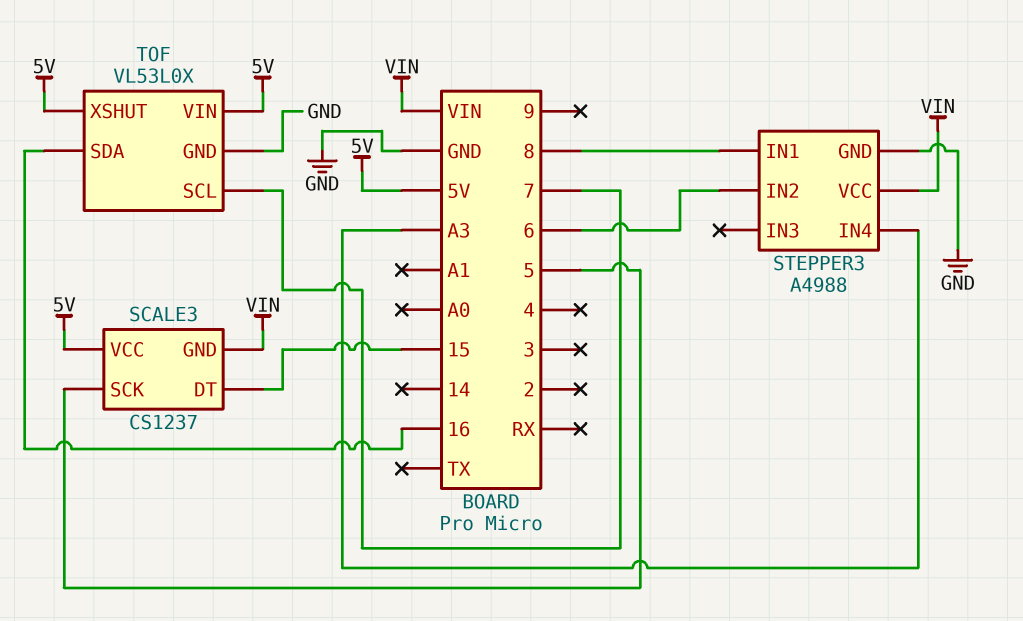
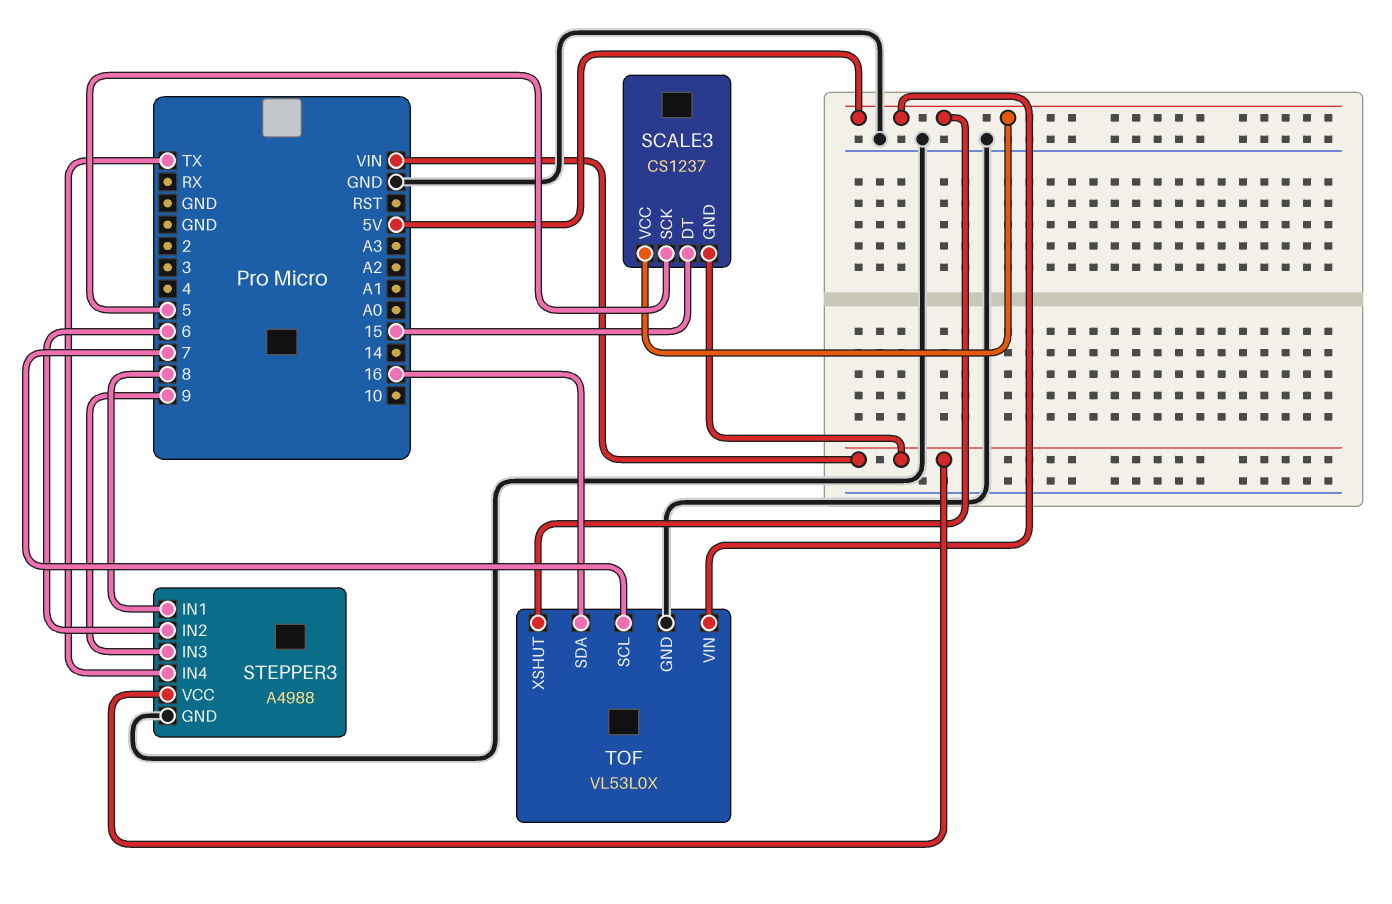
STEPPER3 pin IN3: none -> 9
STEPPER3 pin IN4: A3 -> TX

